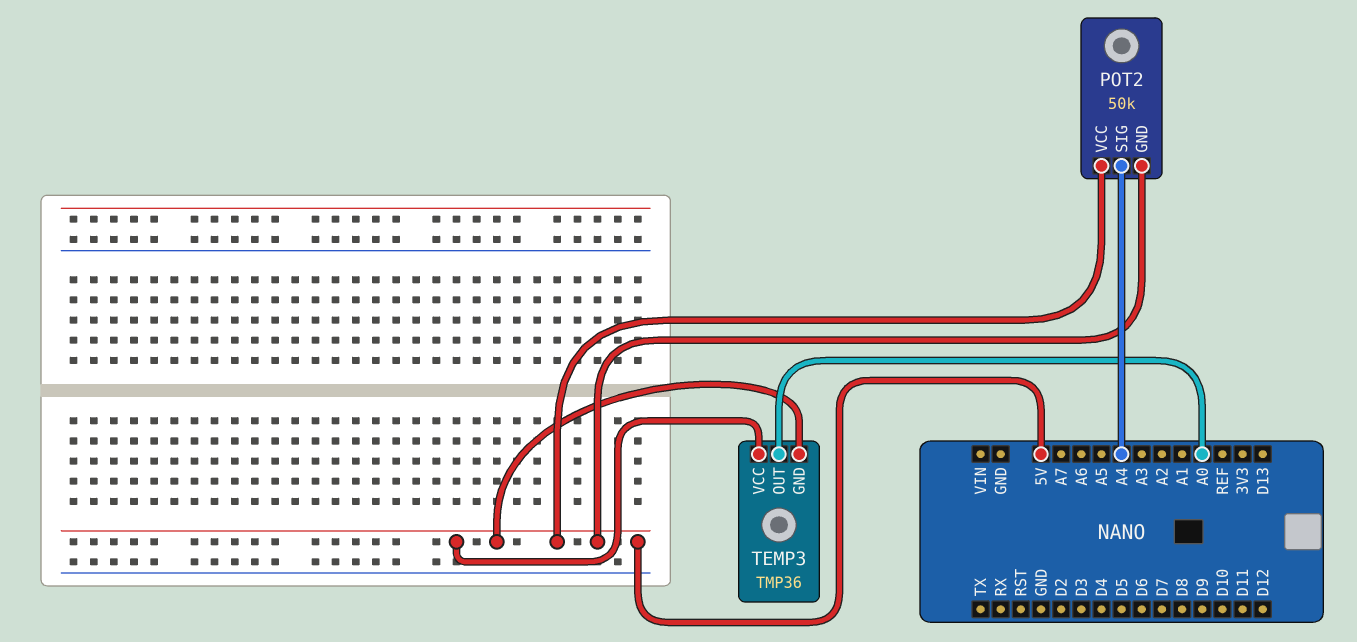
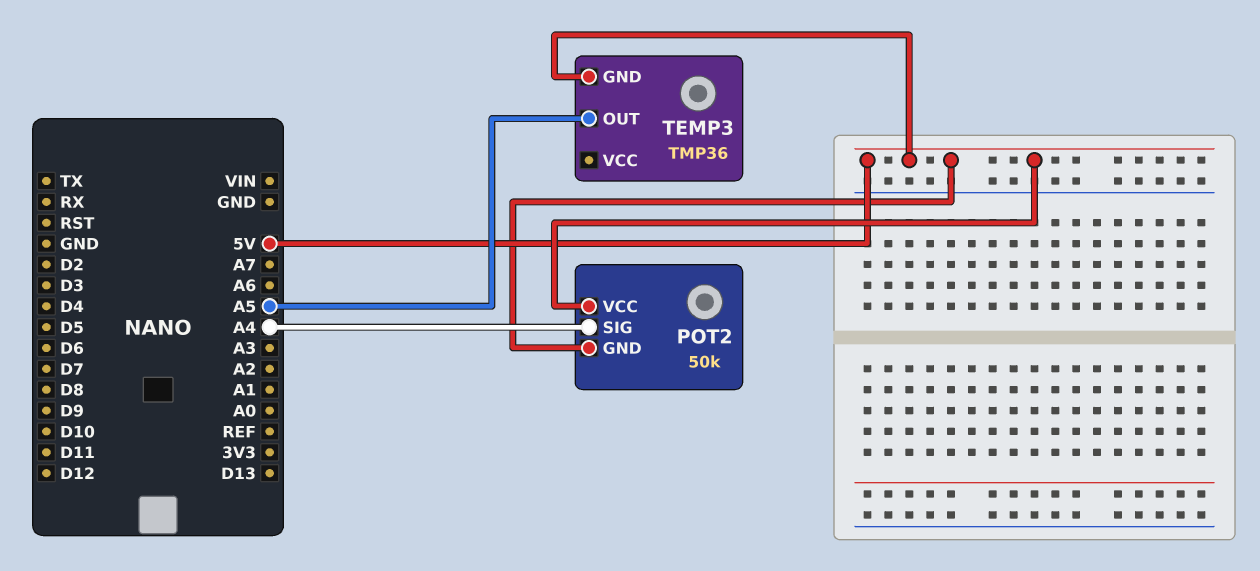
TEMP3 pin OUT: A0 -> A5
TEMP3 pin VCC: 5V -> none

